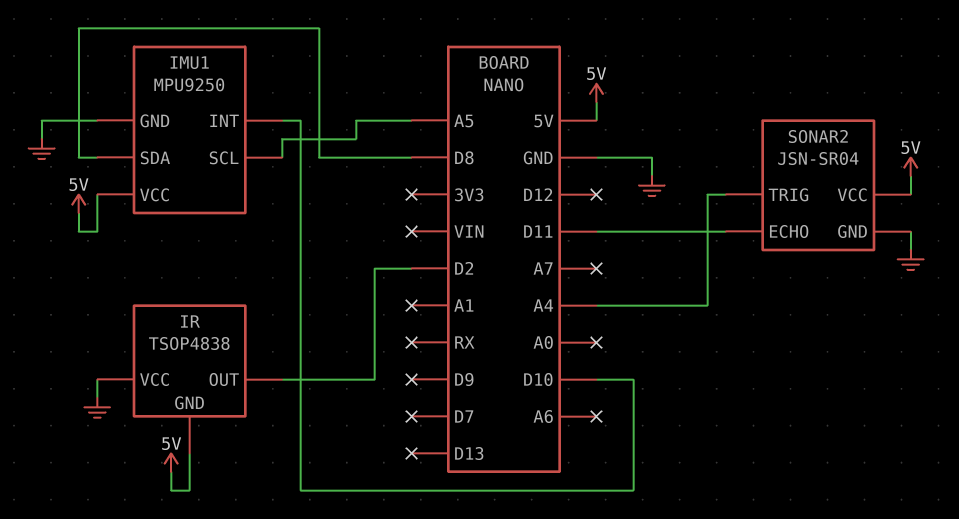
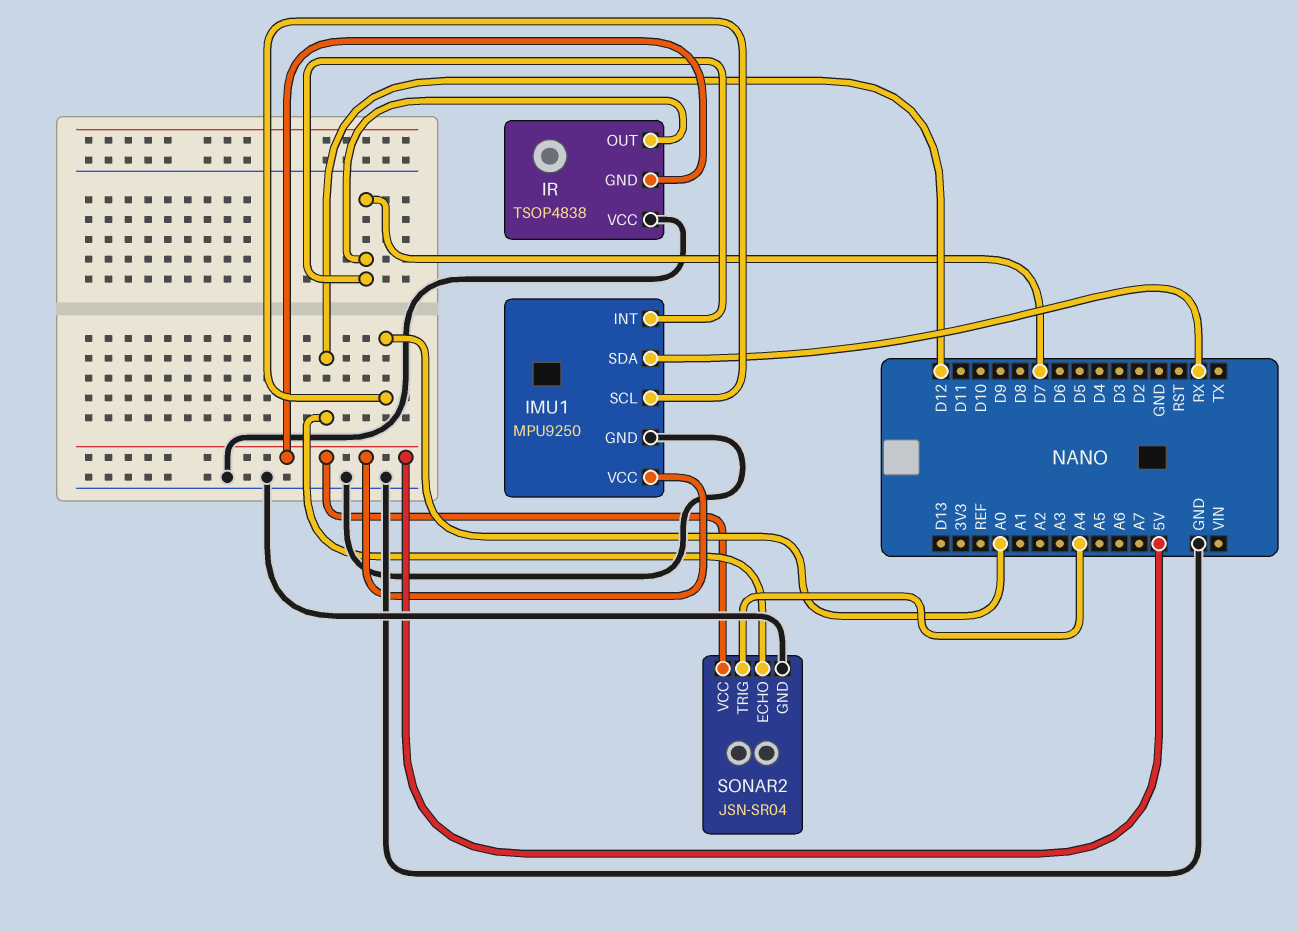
IMU1 pin INT: D10 -> D7
IMU1 pin SCL: A5 -> A0
IMU1 pin SDA: D8 -> RX
IR pin OUT: D2 -> D7
SONAR2 pin ECHO: D11 -> D12

